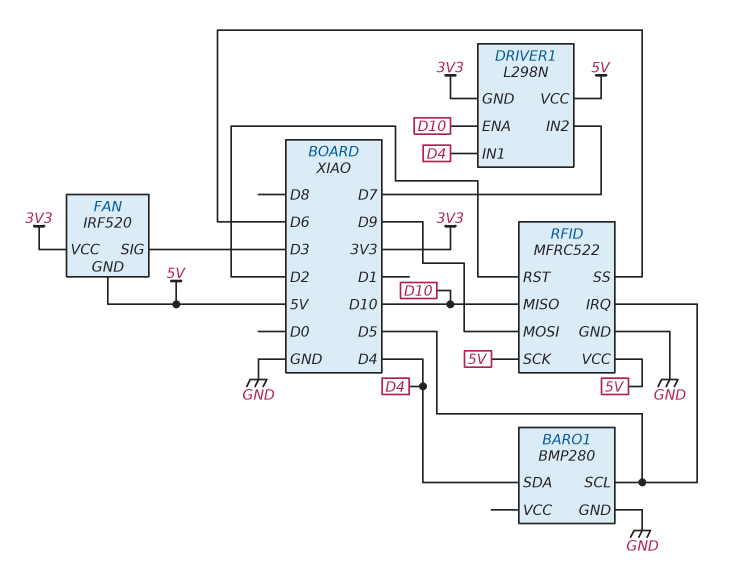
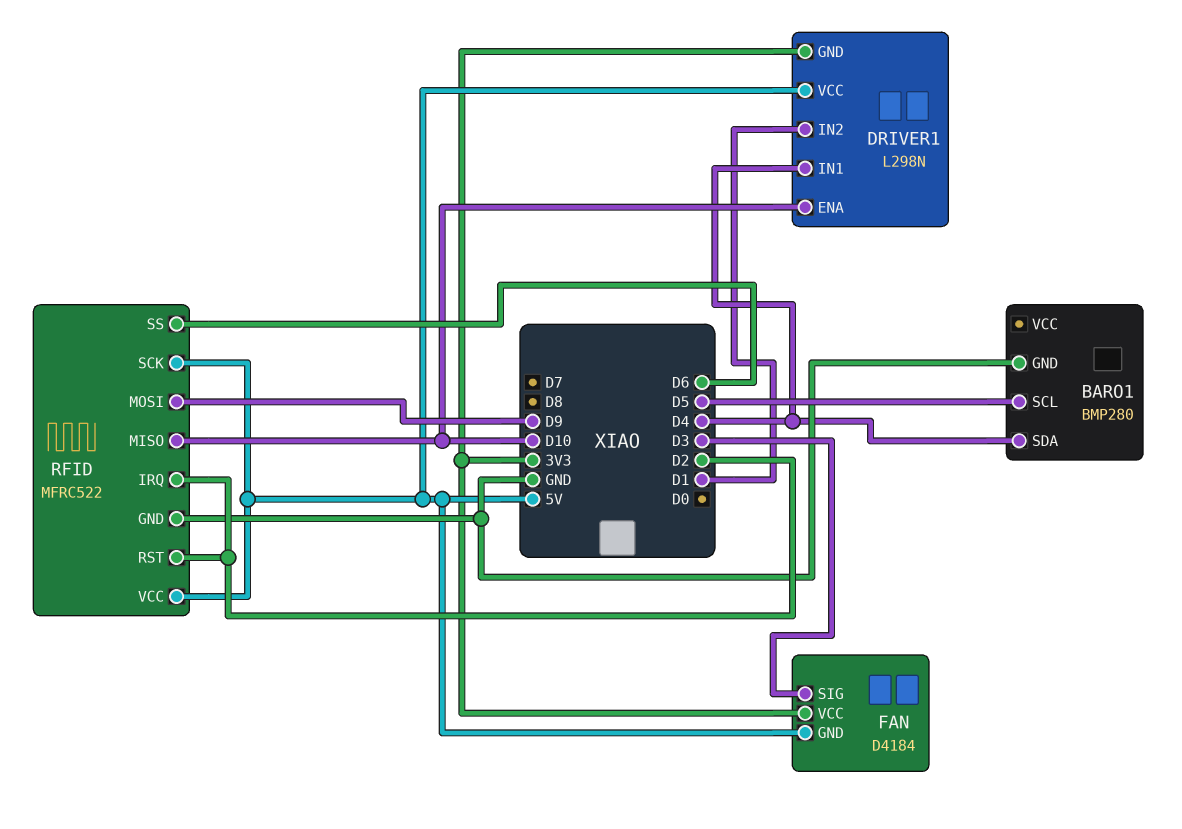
DRIVER1 pin IN2: D7 -> D1
FAN: IRF520 -> D4184
RFID pin IRQ: D5 -> D2

